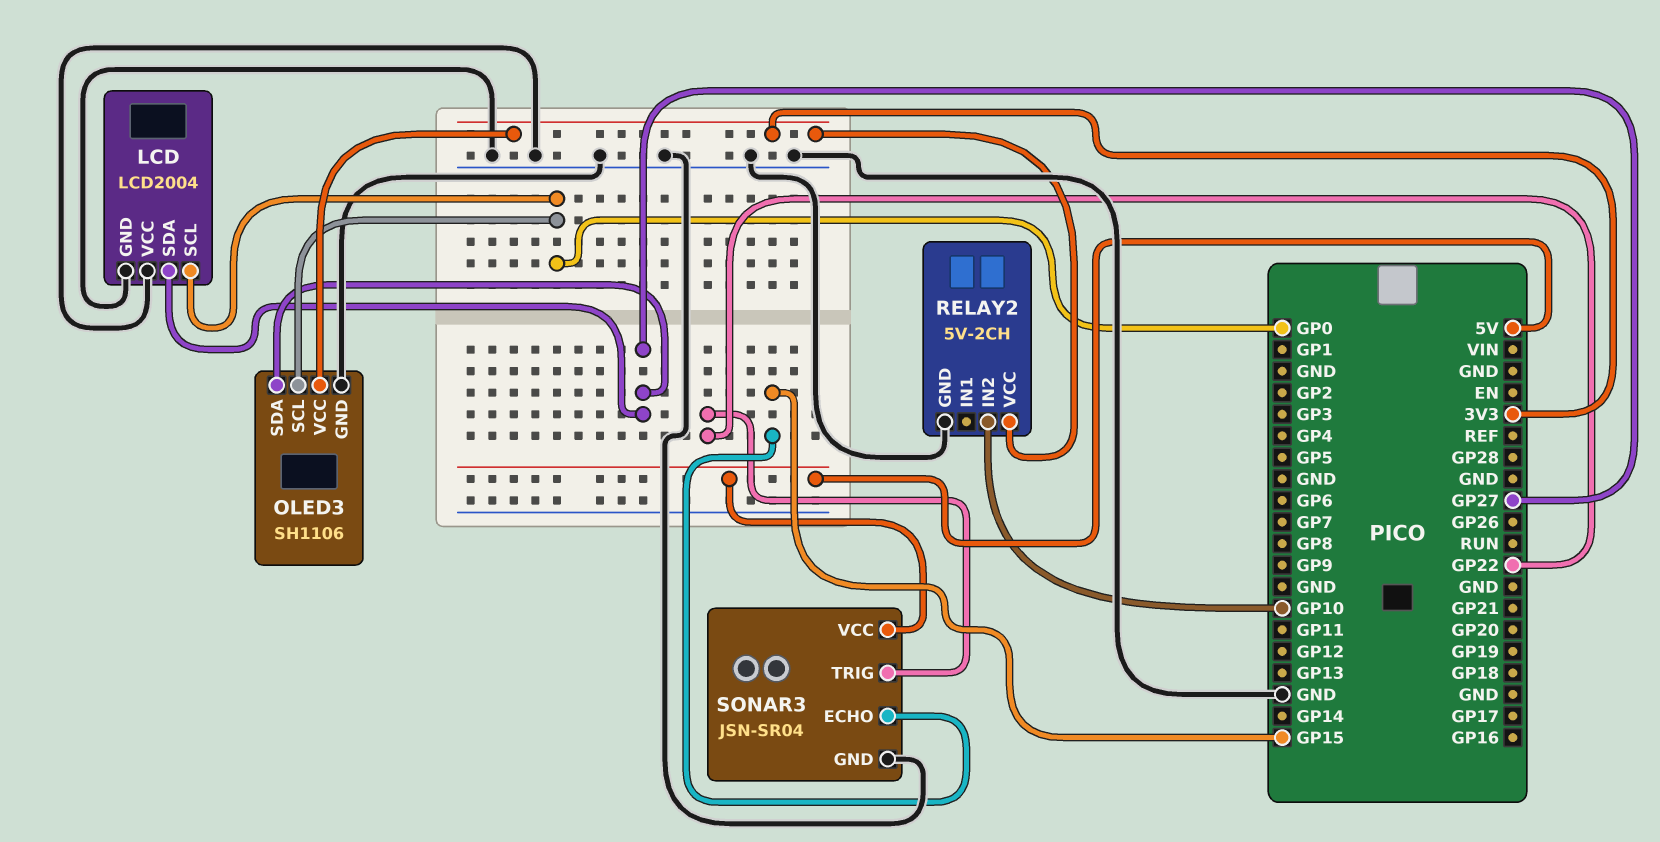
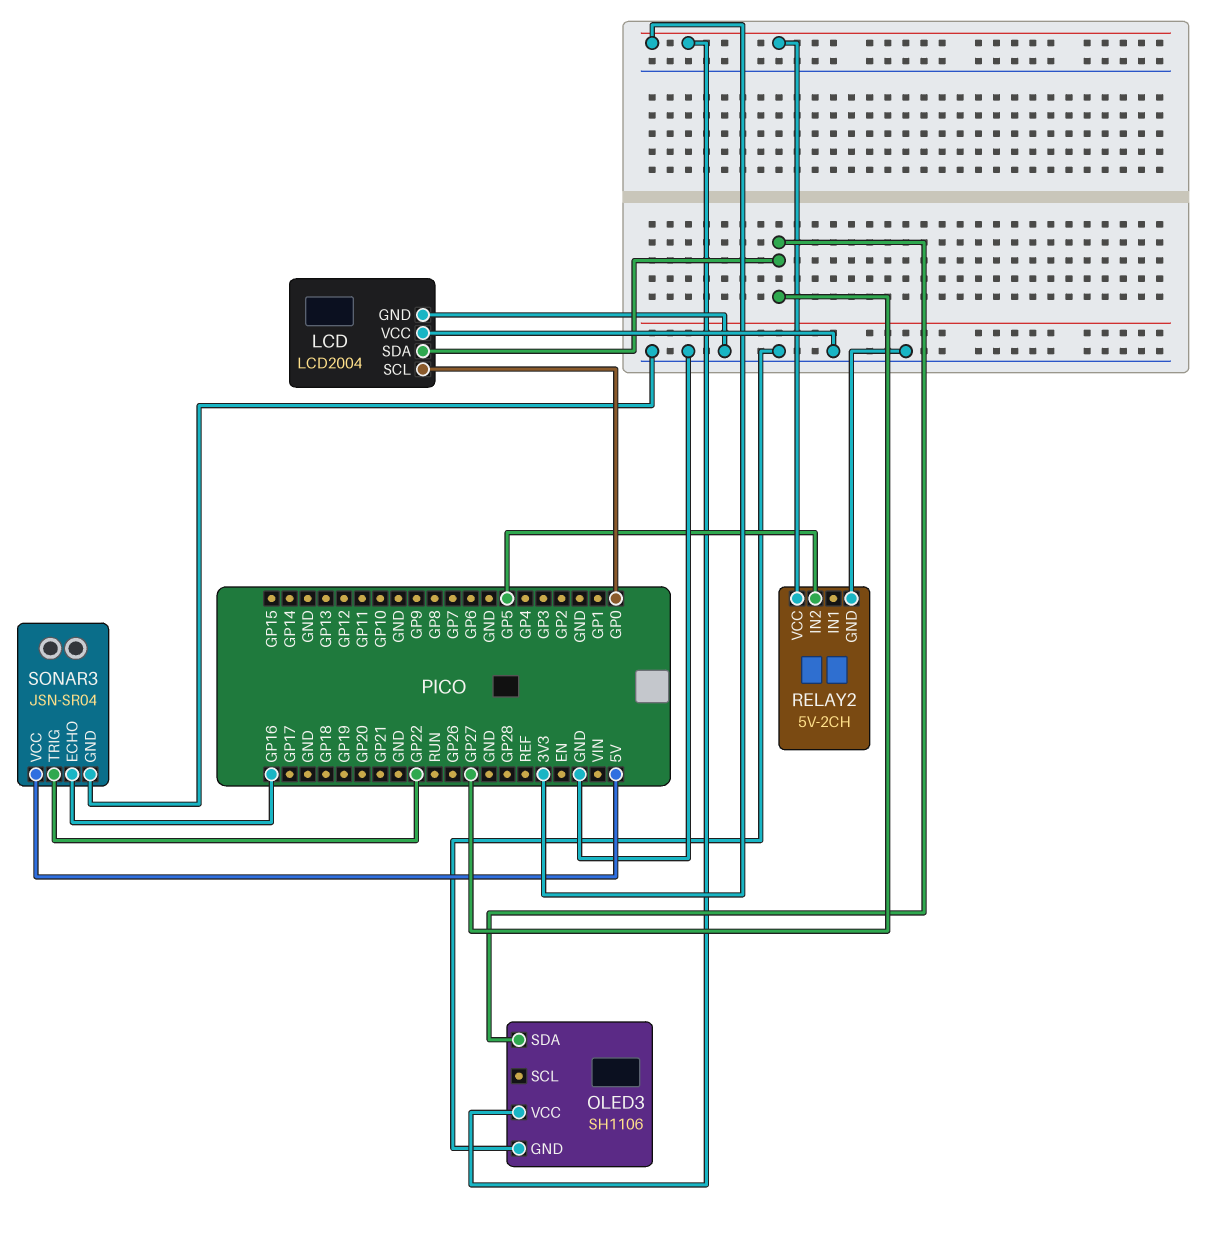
OLED3 pin SCL: GP0 -> none
RELAY2 pin IN2: GP10 -> GP5
SONAR3 pin ECHO: GP15 -> GP16

